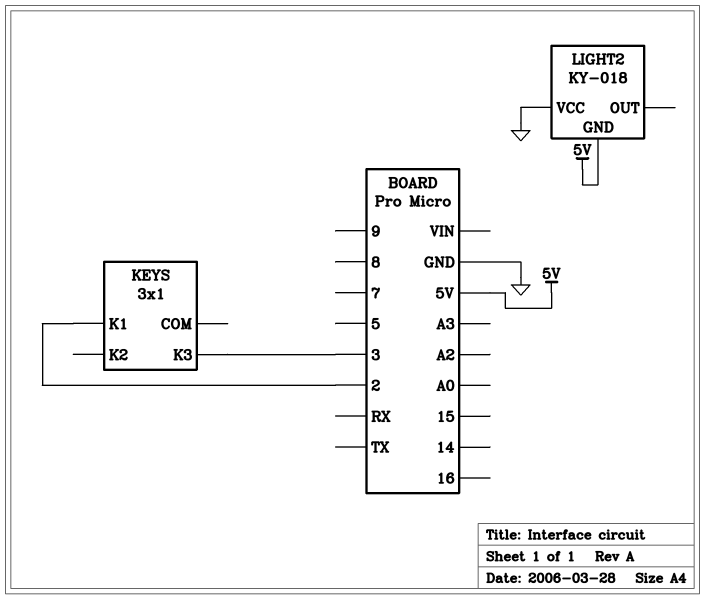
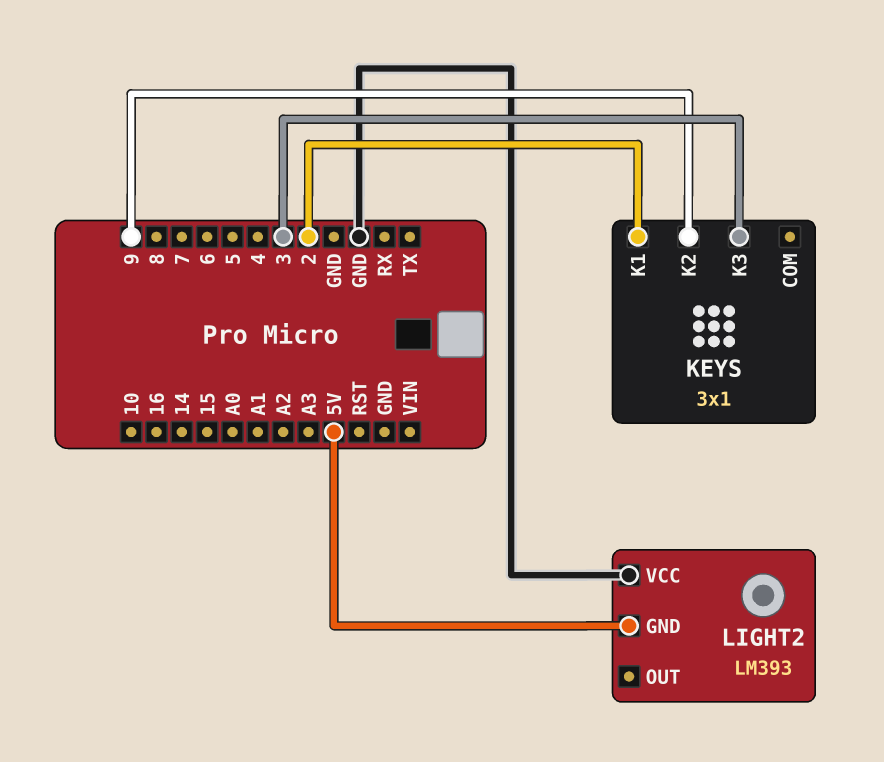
KEYS pin K2: none -> 9
LIGHT2: KY-018 -> LM393

